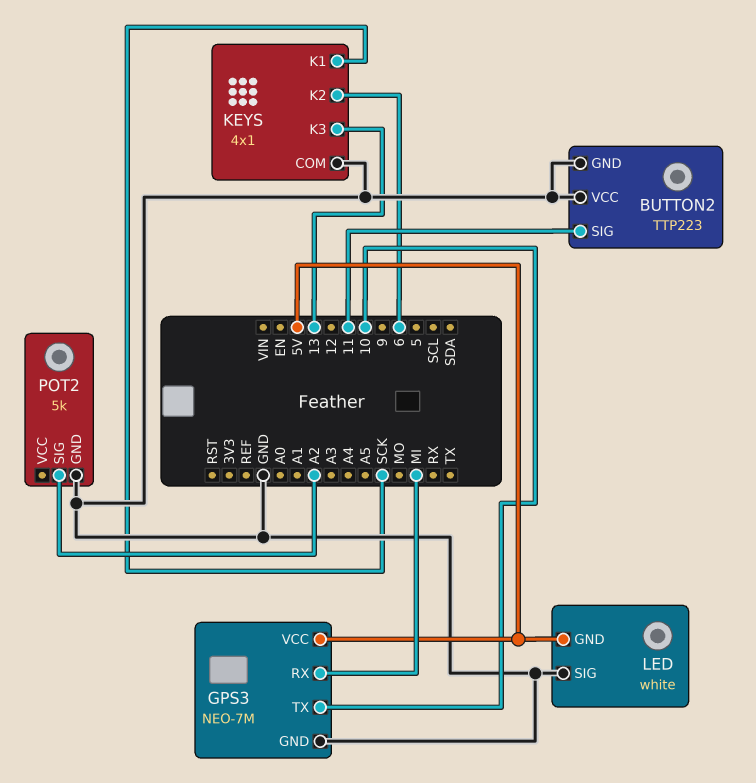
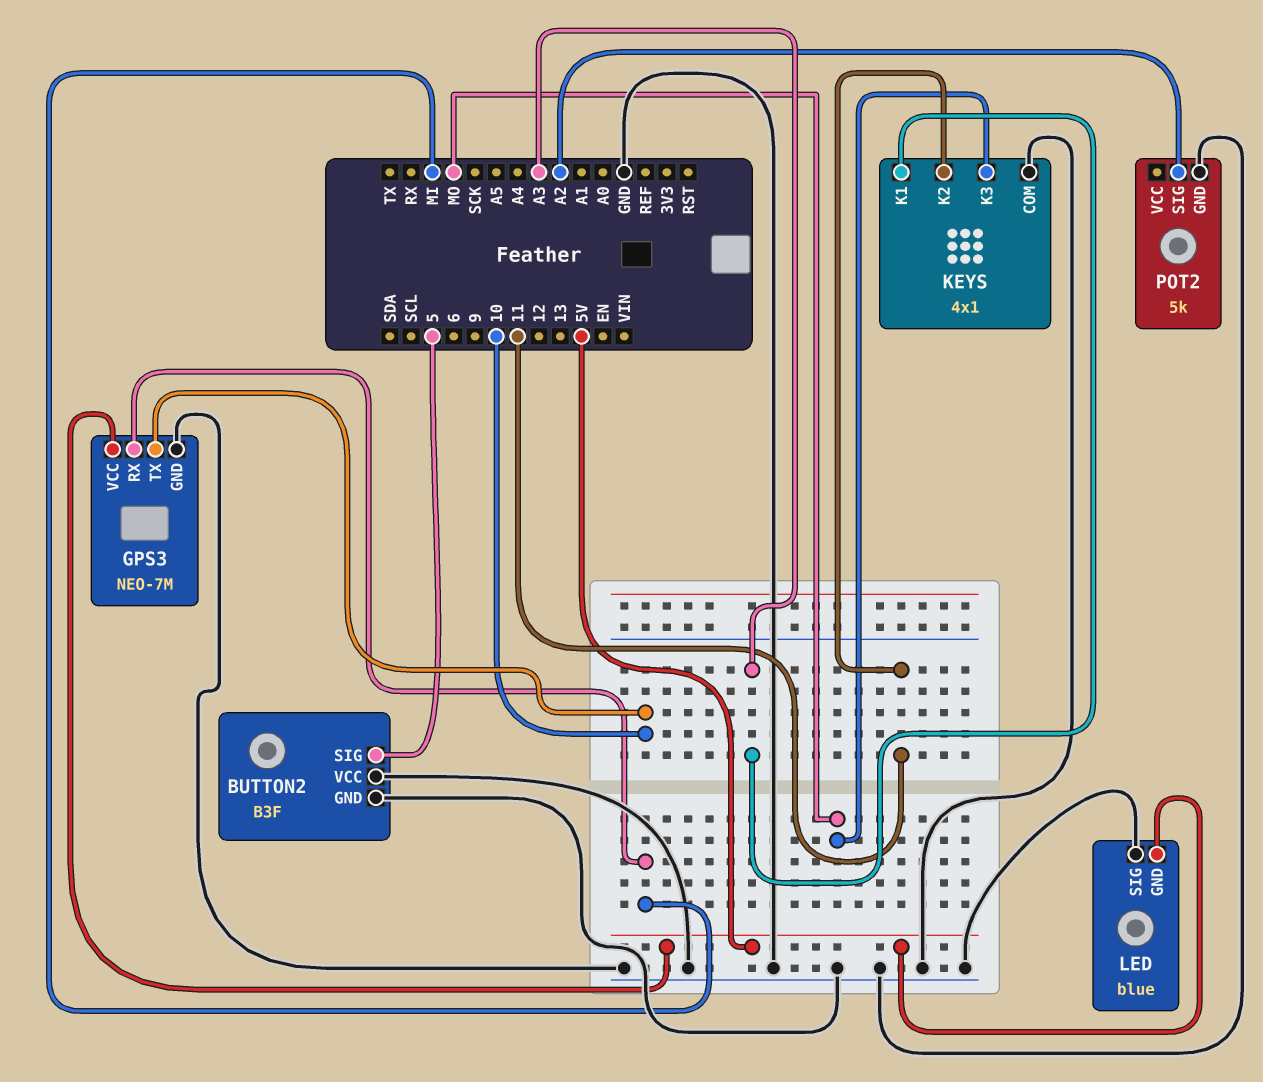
BUTTON2: TTP223 -> B3F
BUTTON2 pin SIG: 11 -> 5
KEYS pin K1: SCK -> A3
KEYS pin K2: 6 -> 11
KEYS pin K3: 13 -> MO
LED: white -> blue

